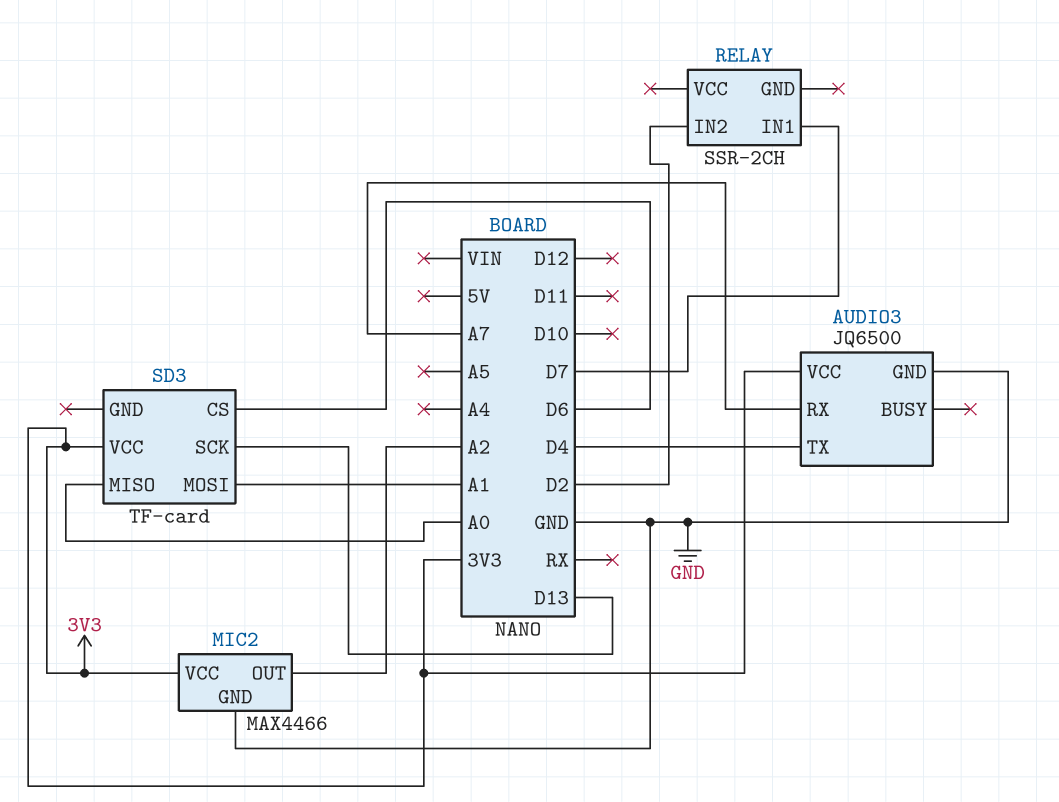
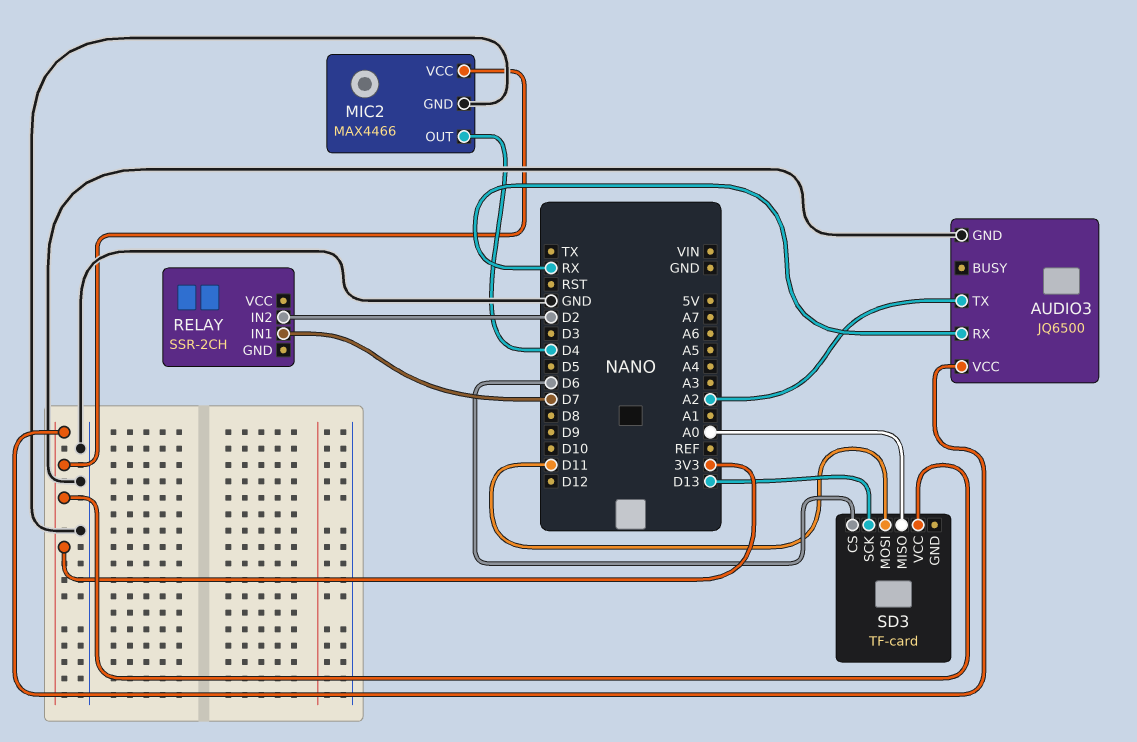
AUDIO3 pin RX: A7 -> RX
AUDIO3 pin TX: D4 -> A2
MIC2 pin OUT: A2 -> D4
SD3 pin MOSI: A1 -> D11

